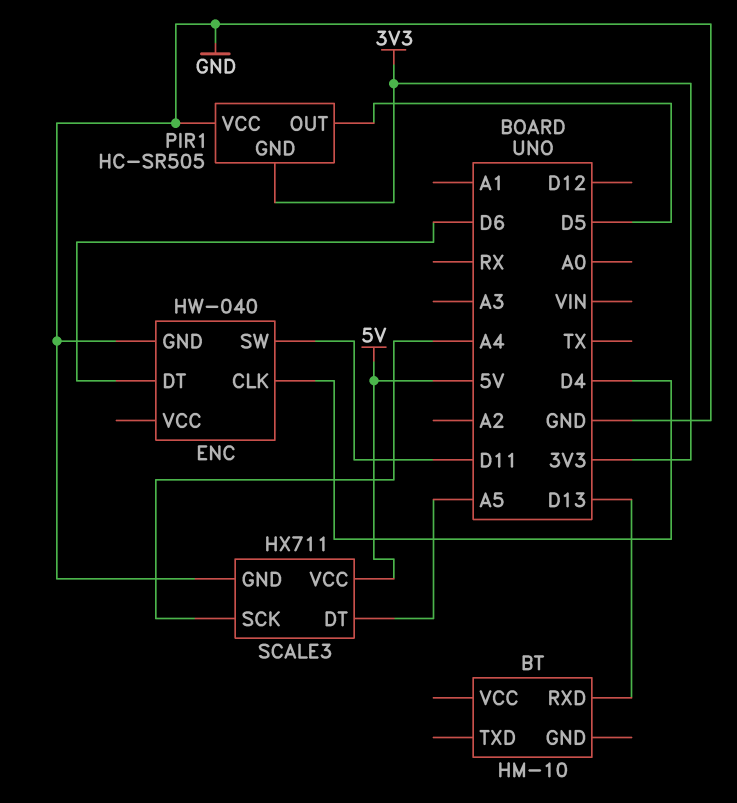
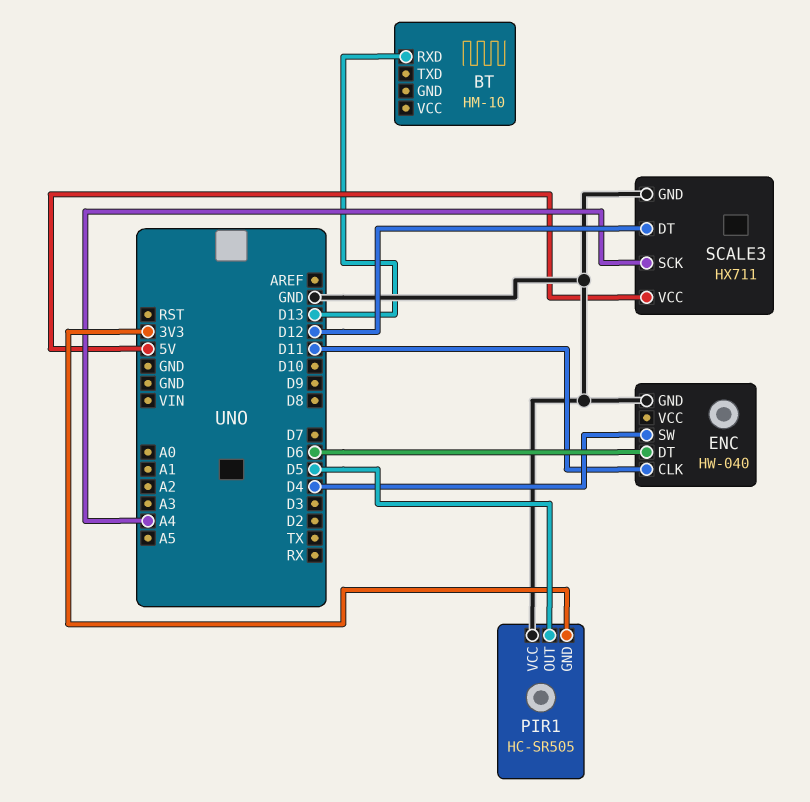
ENC pin CLK: D4 -> D11
ENC pin SW: D11 -> D4
SCALE3 pin DT: A5 -> D12

